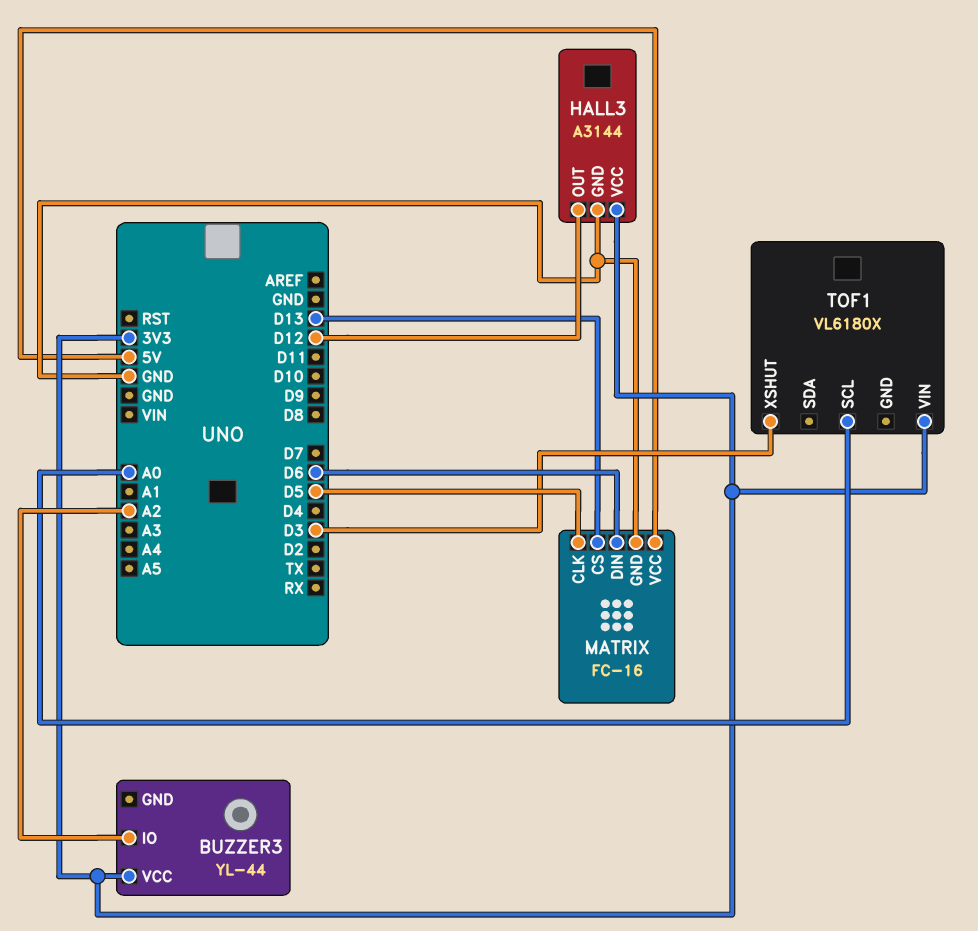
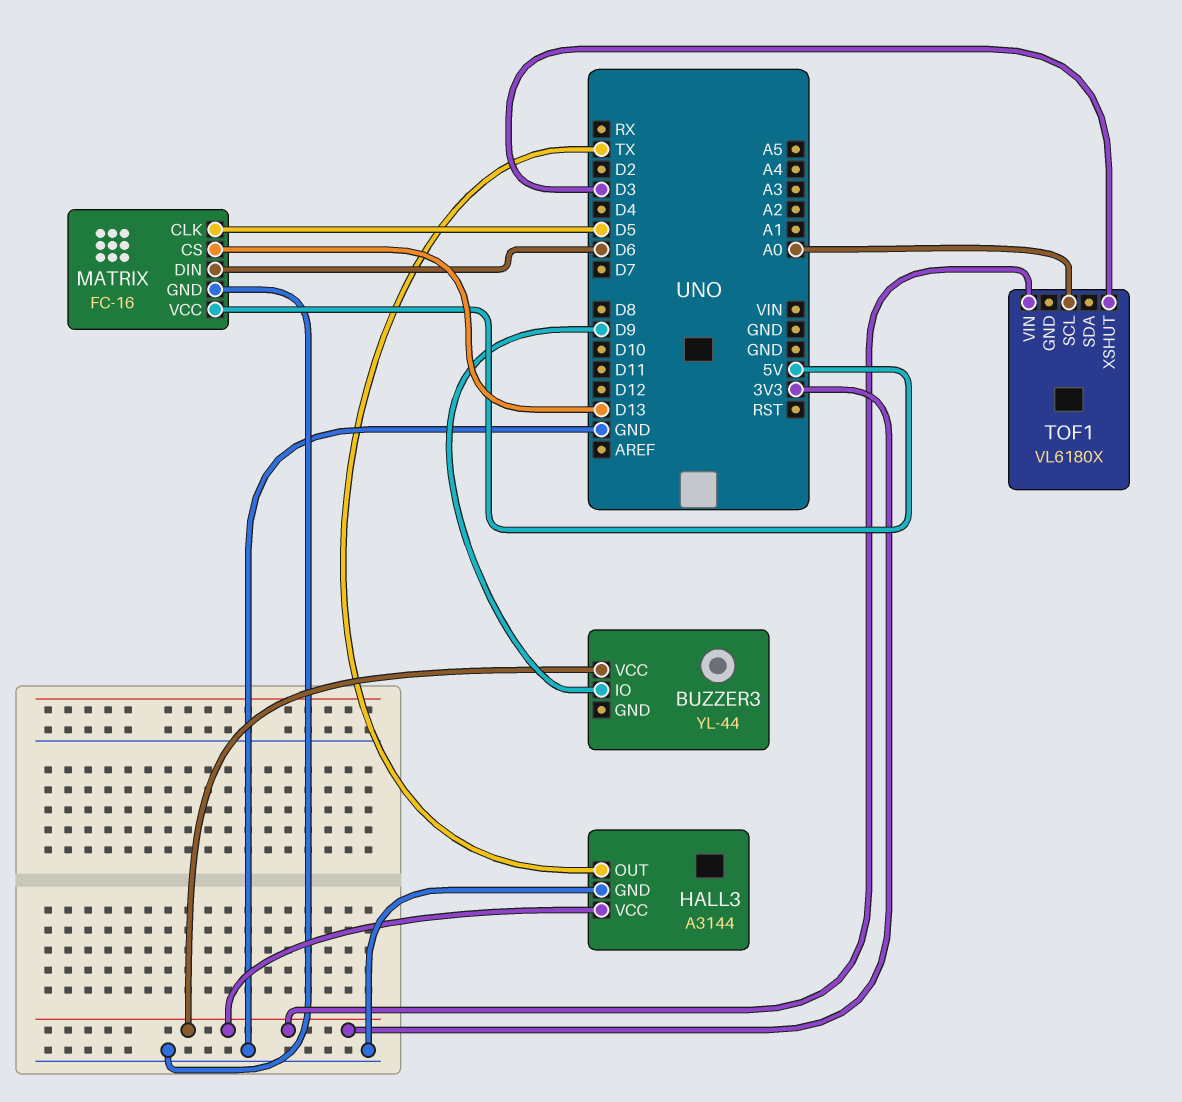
BUZZER3 pin IO: A2 -> D9
HALL3 pin OUT: D12 -> TX

